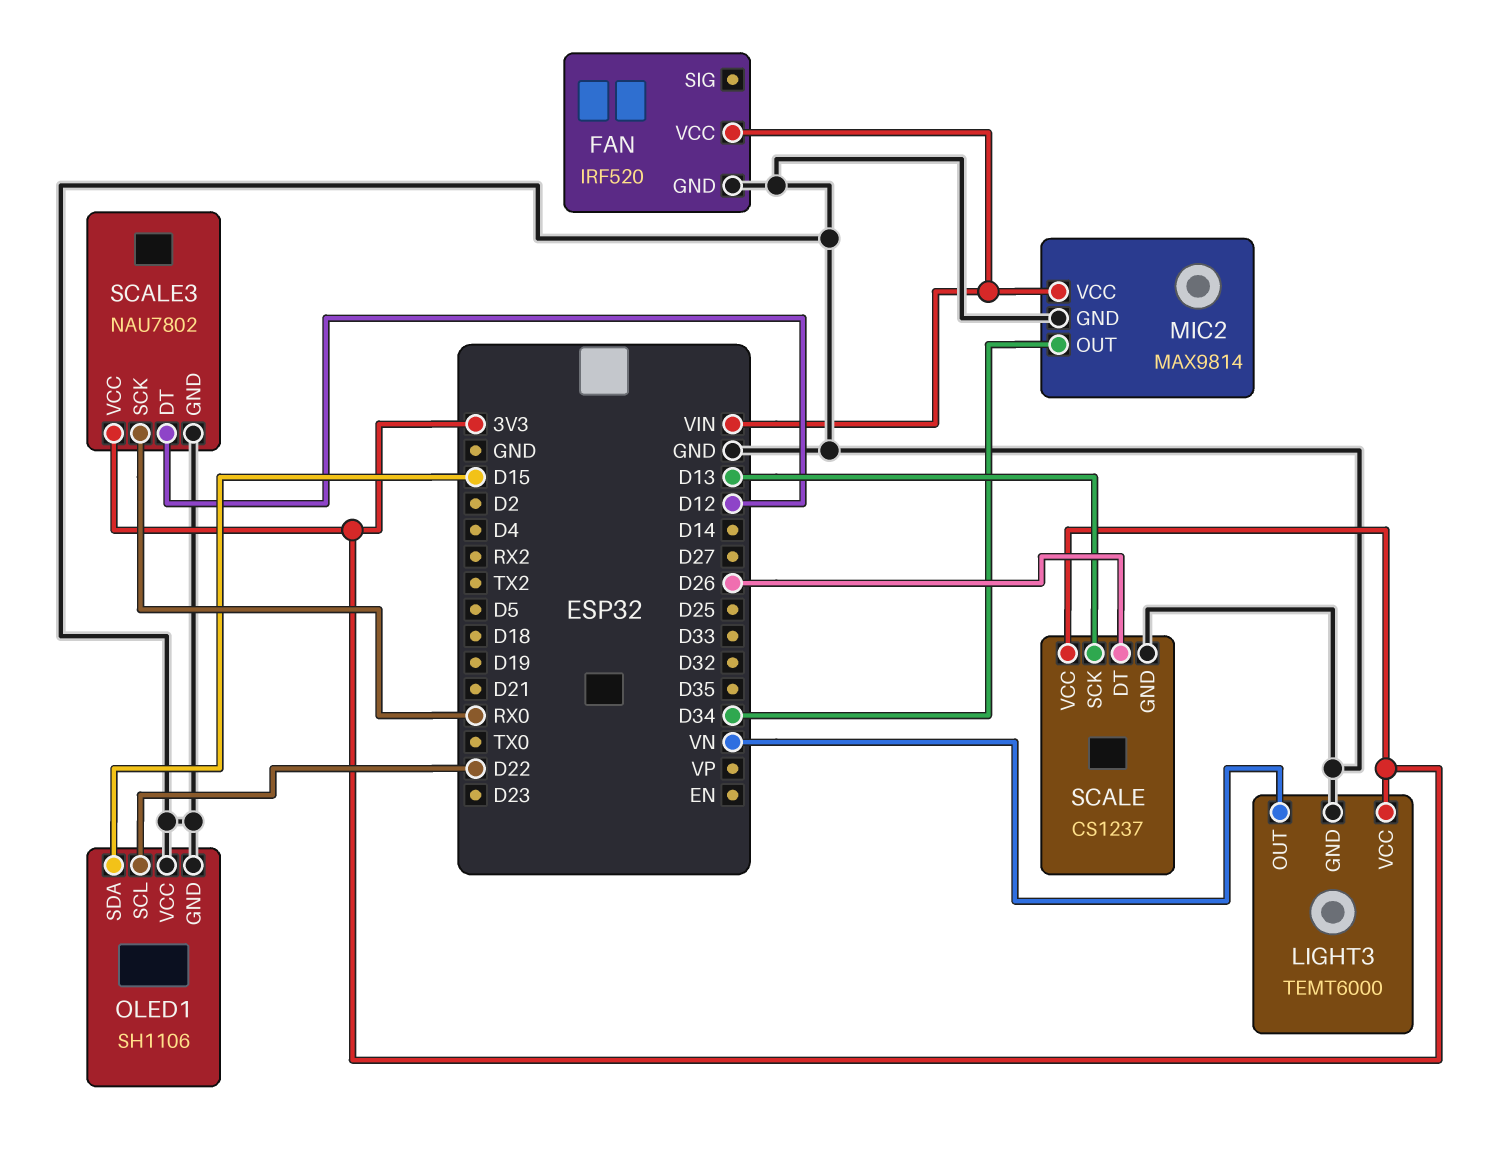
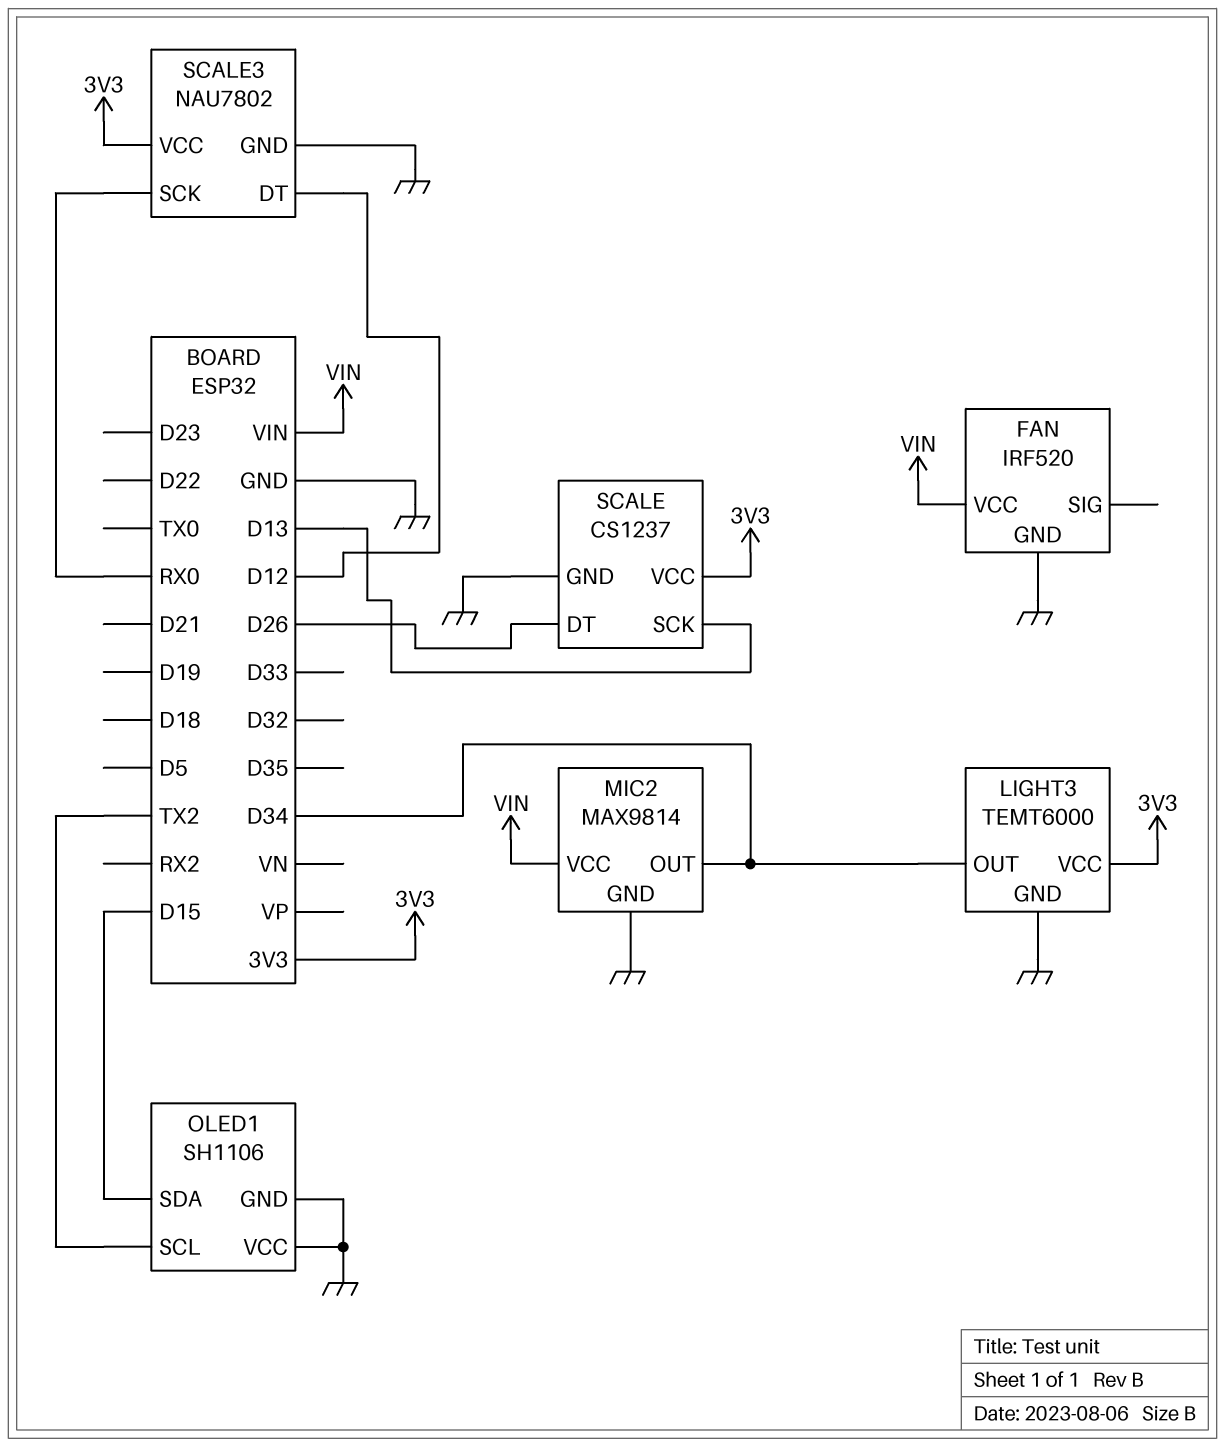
LIGHT3 pin OUT: VN -> D34
OLED1 pin SCL: D22 -> TX2

